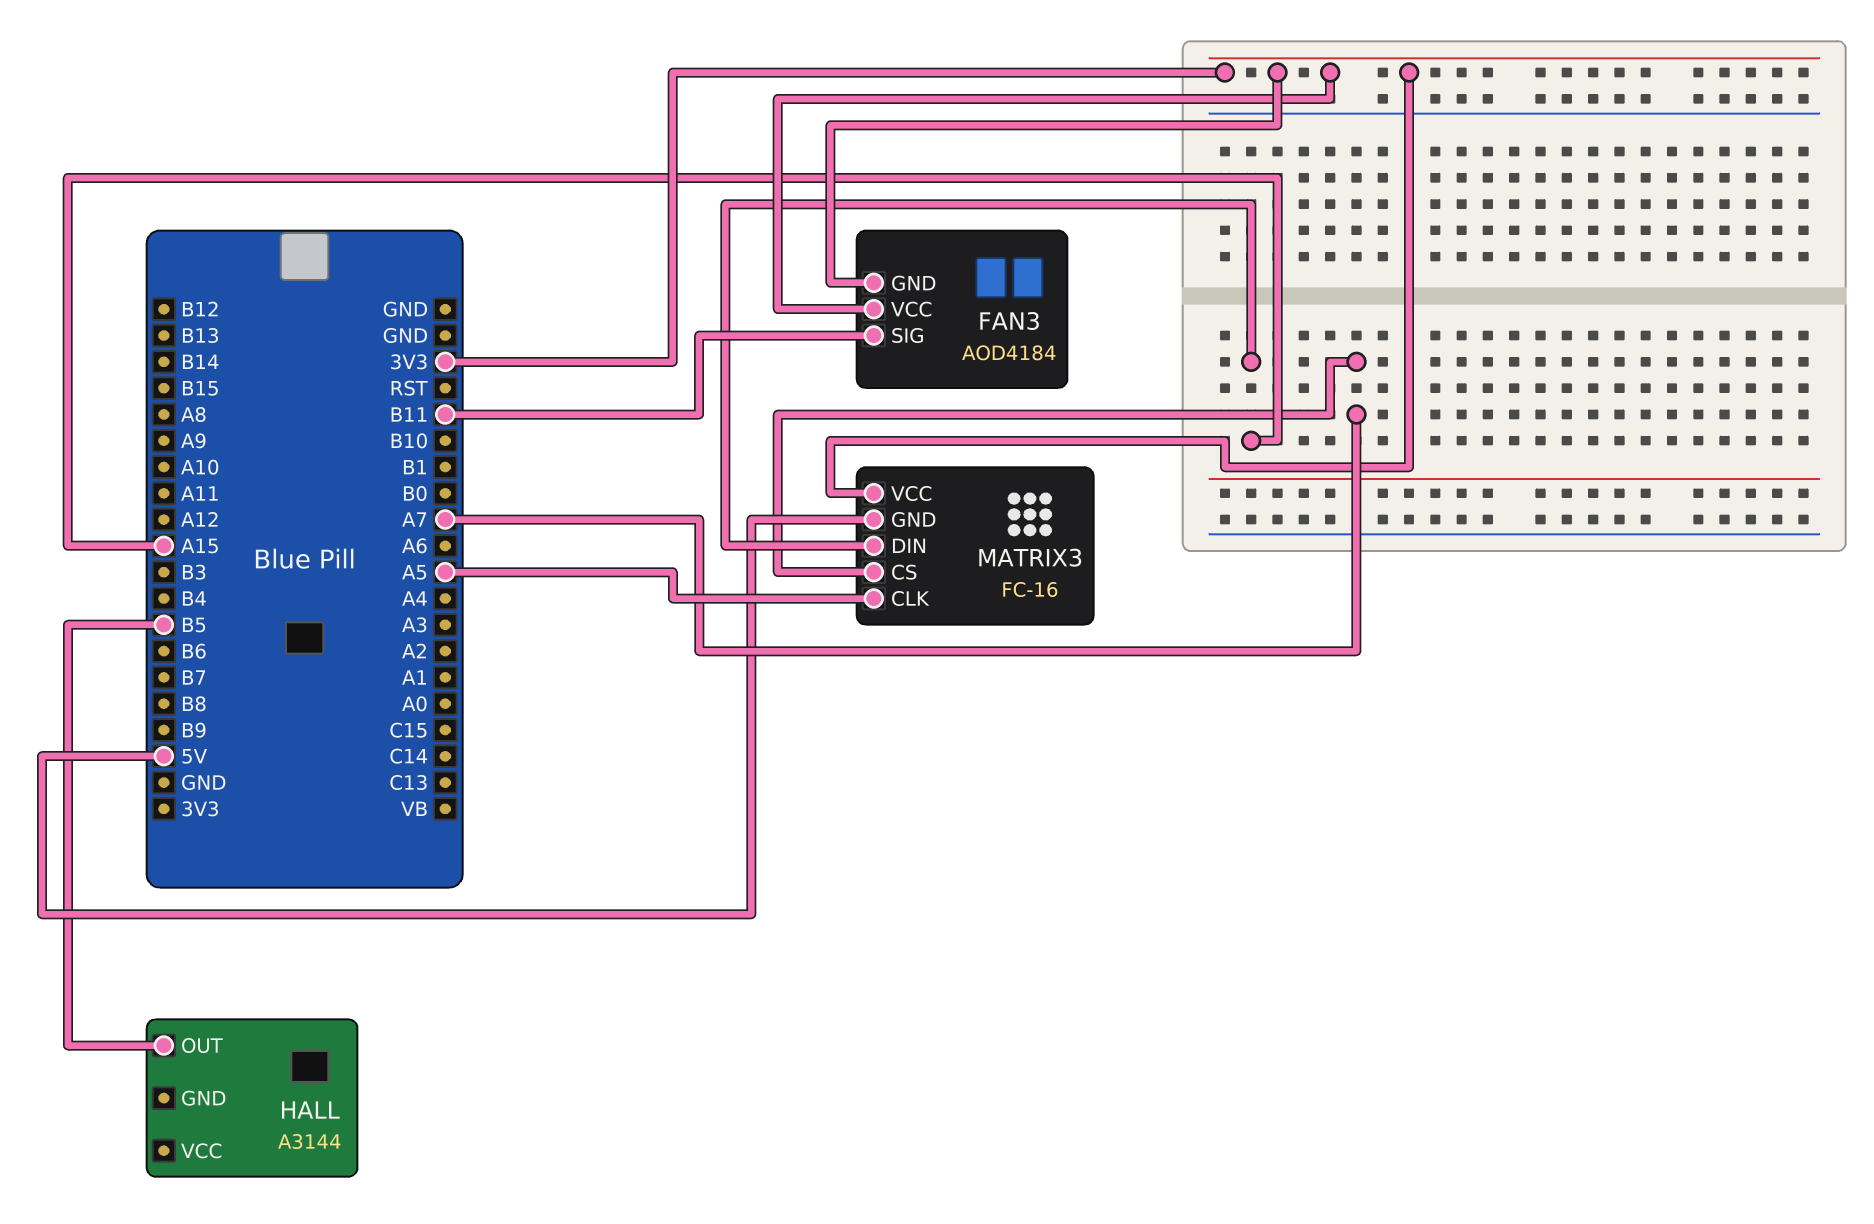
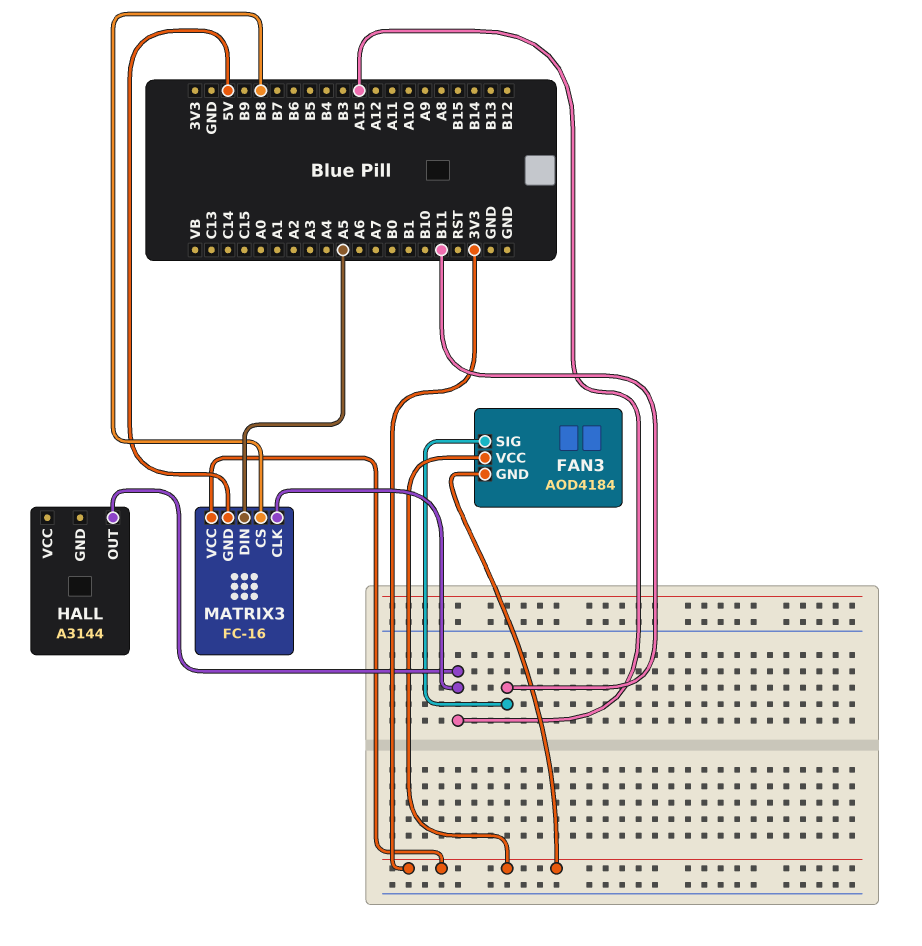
HALL pin OUT: B5 -> A15
MATRIX3 pin CLK: A5 -> A15
MATRIX3 pin CS: A7 -> B8
MATRIX3 pin DIN: A15 -> A5

